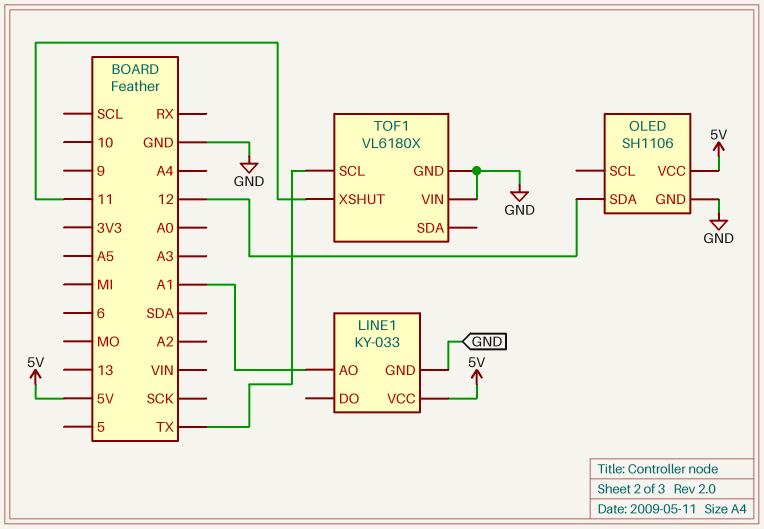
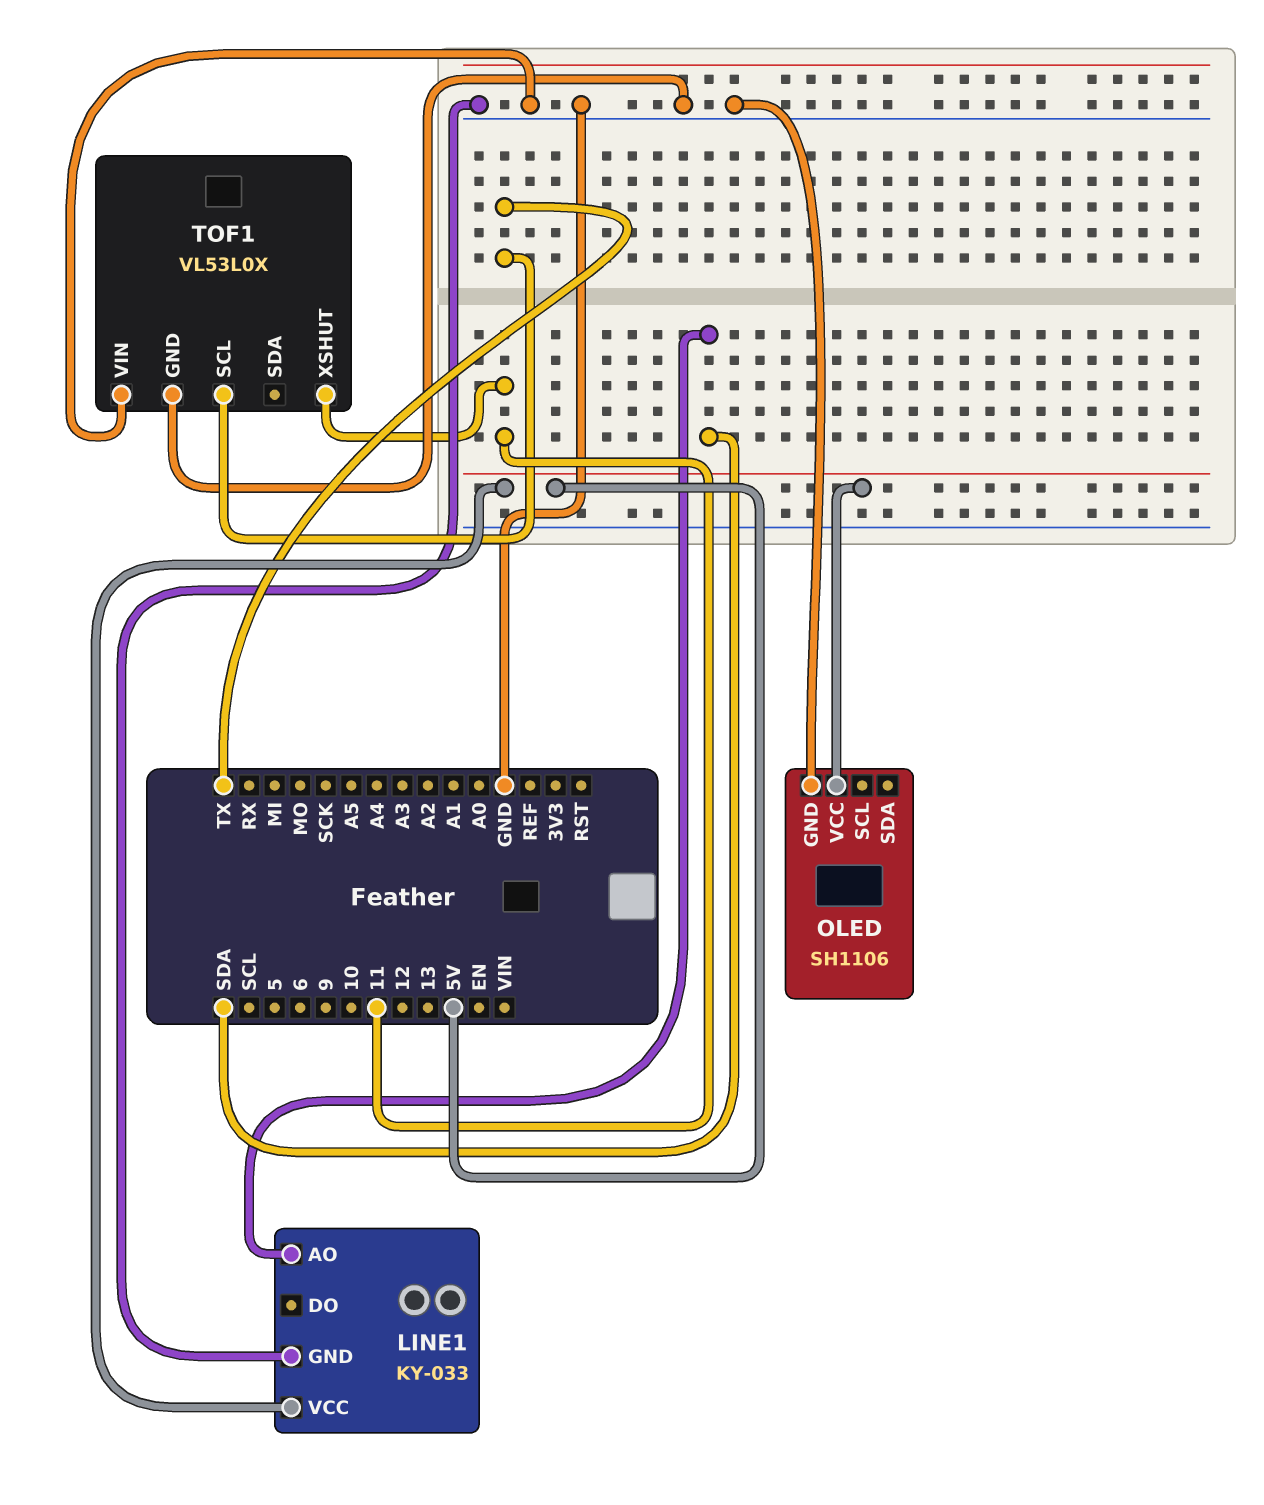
LINE1 pin AO: A1 -> SDA
OLED pin SDA: 12 -> none
TOF1: VL6180X -> VL53L0X

